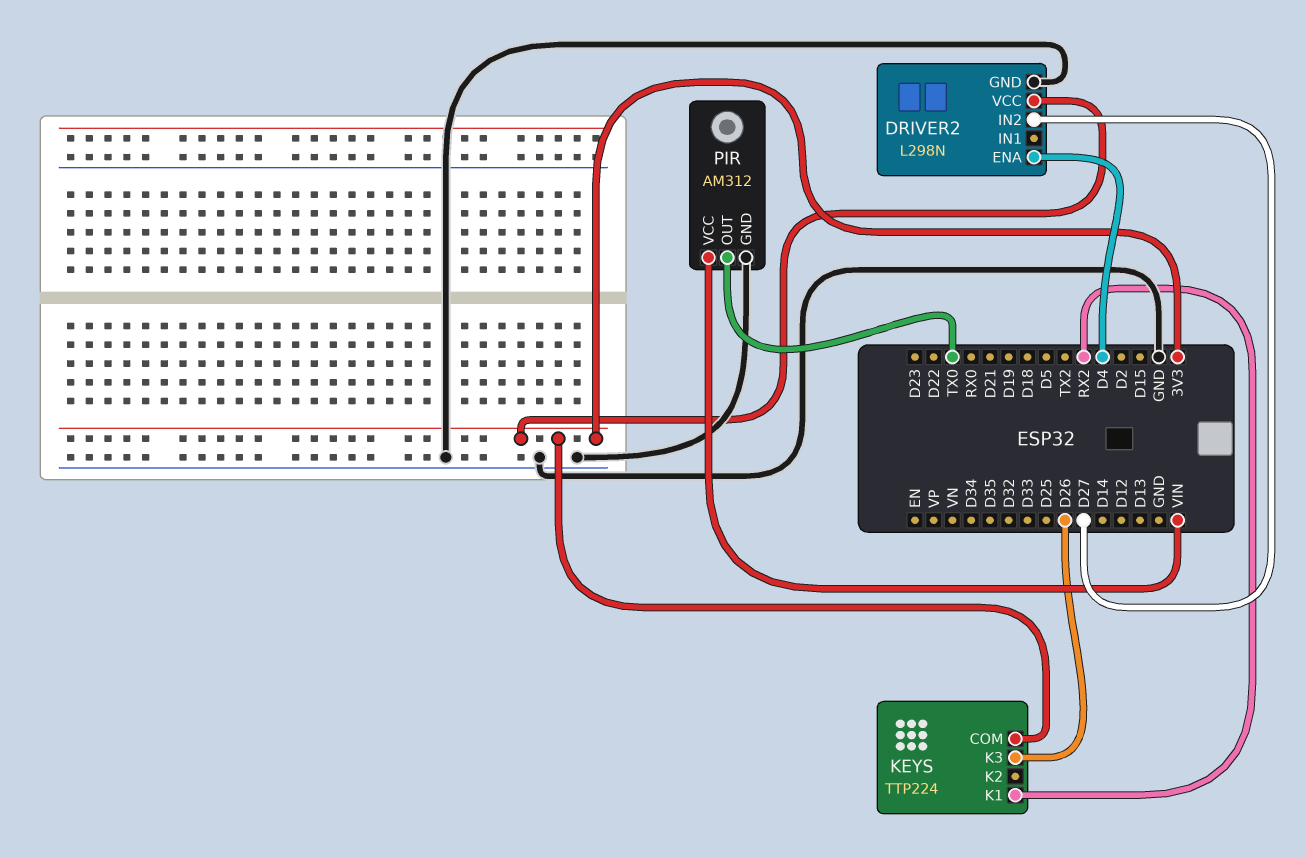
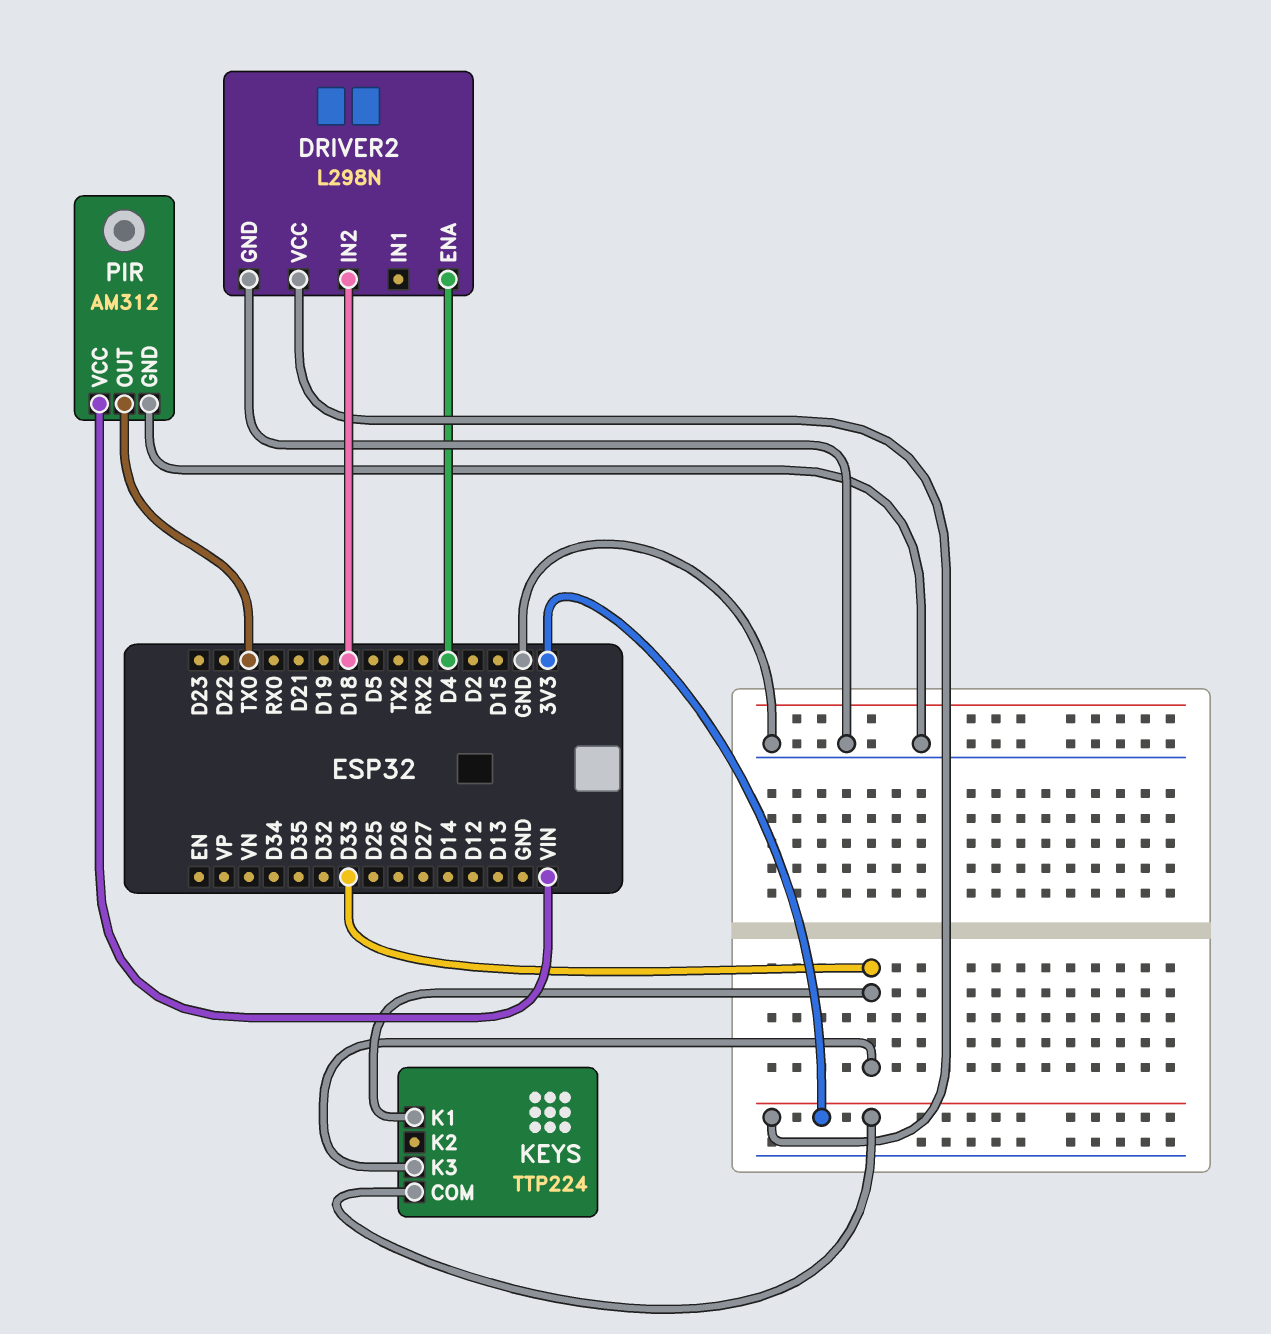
DRIVER2 pin IN2: D27 -> D18
KEYS pin K1: RX2 -> D33
KEYS pin K3: D26 -> D33

